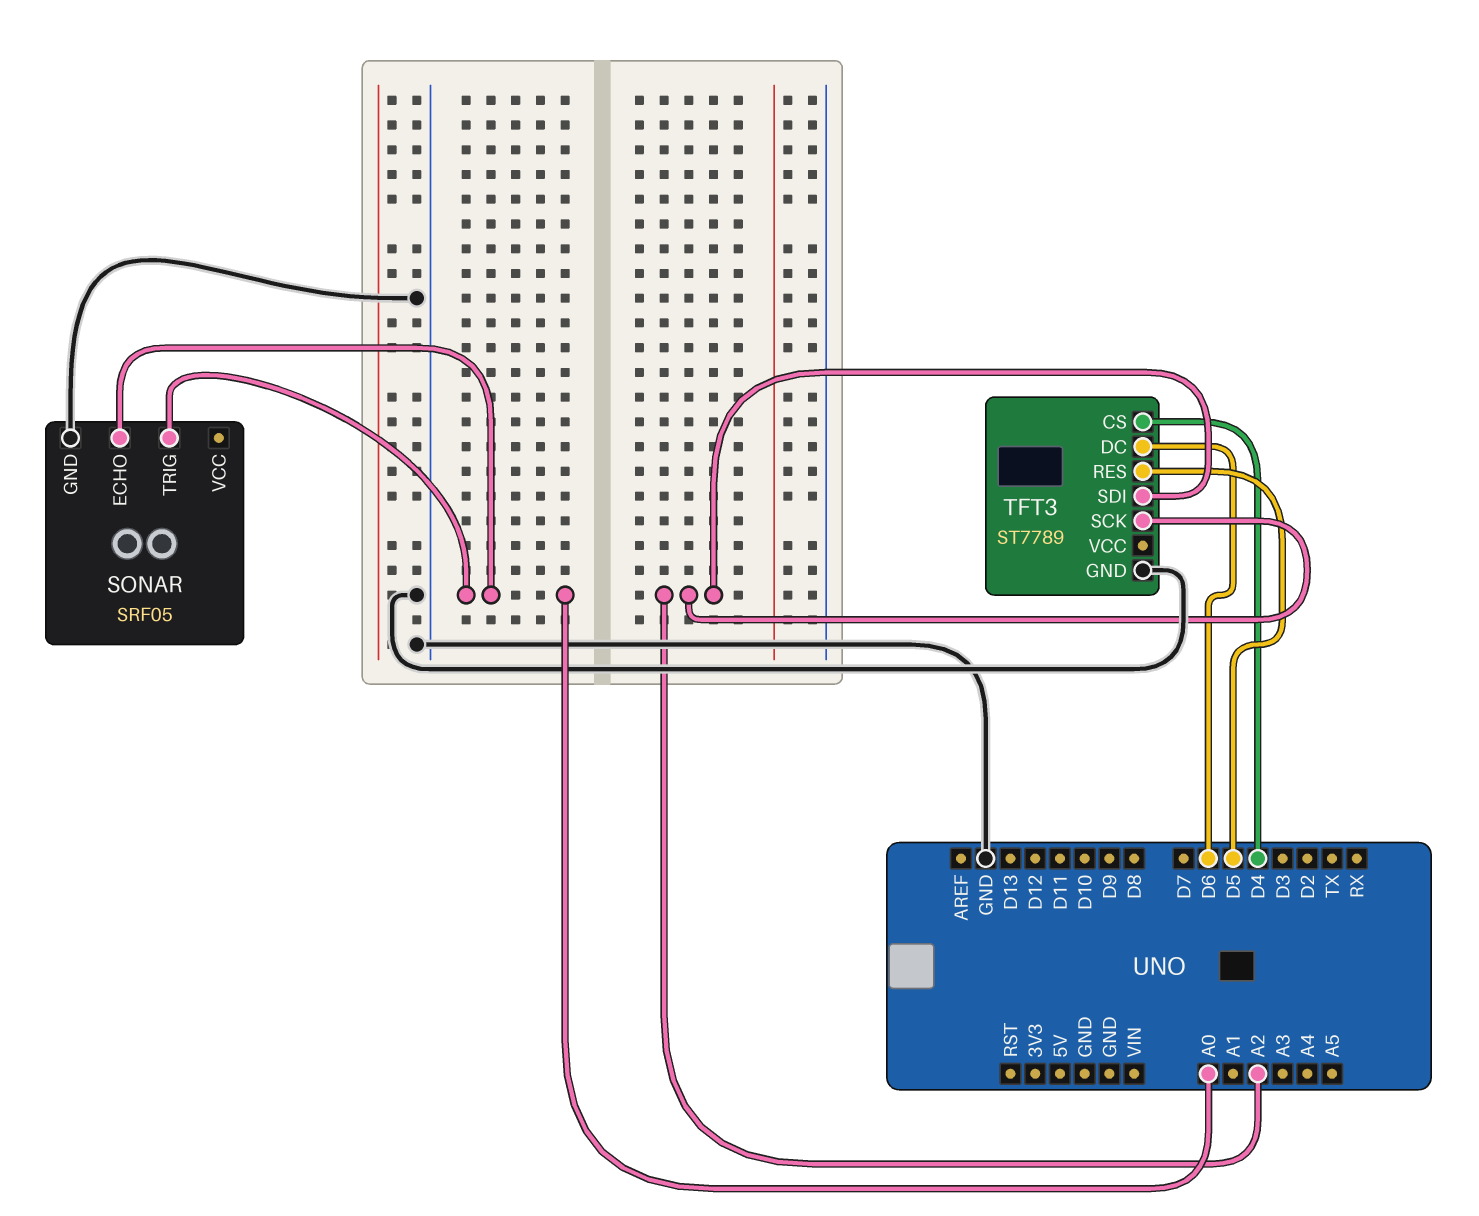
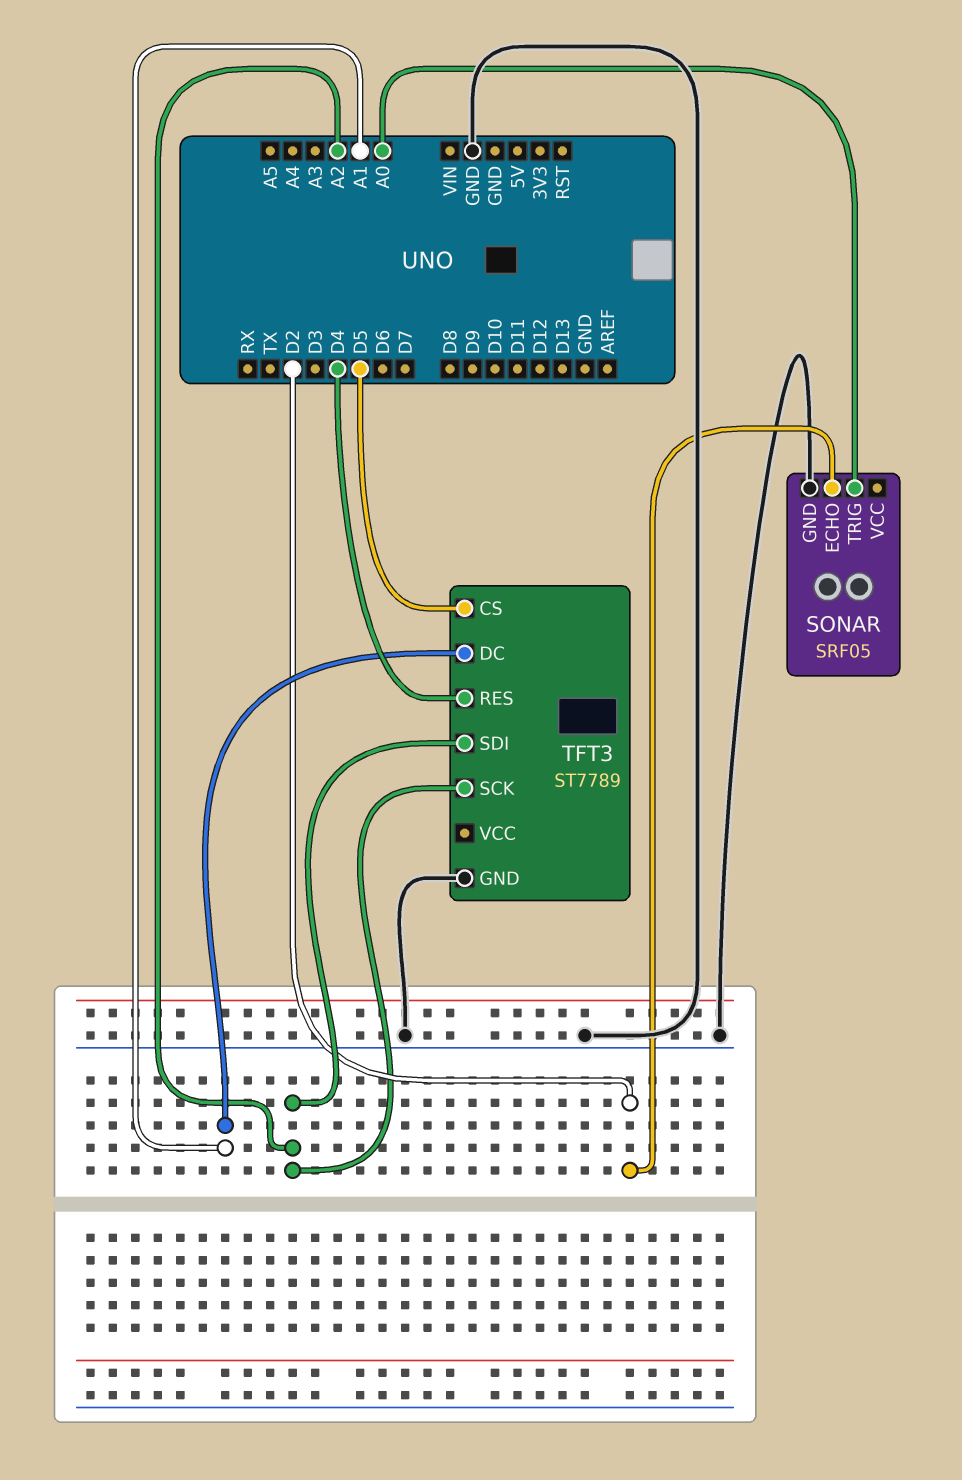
SONAR pin ECHO: A0 -> D2
TFT3 pin CS: D4 -> D5
TFT3 pin DC: D6 -> A1
TFT3 pin RES: D5 -> D4

